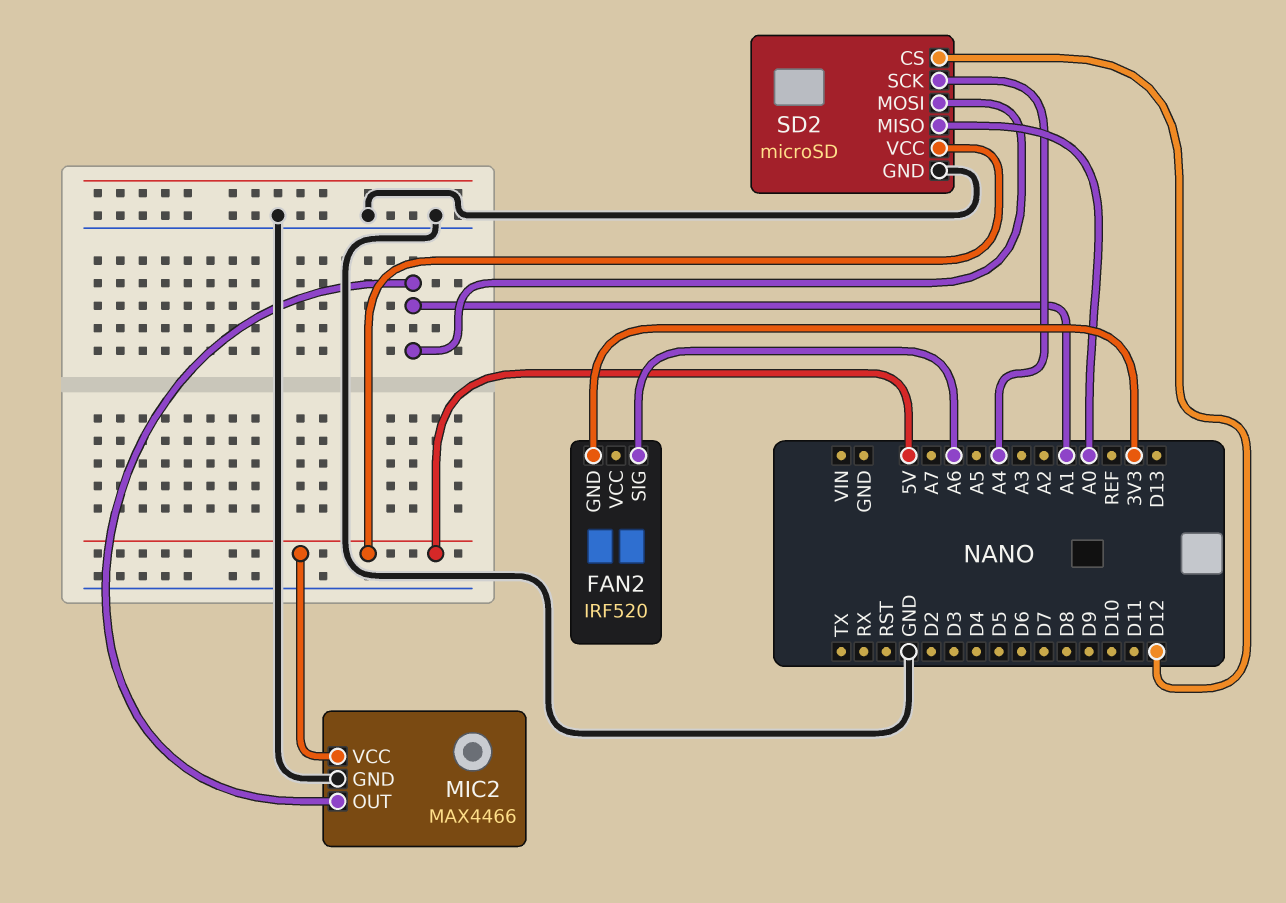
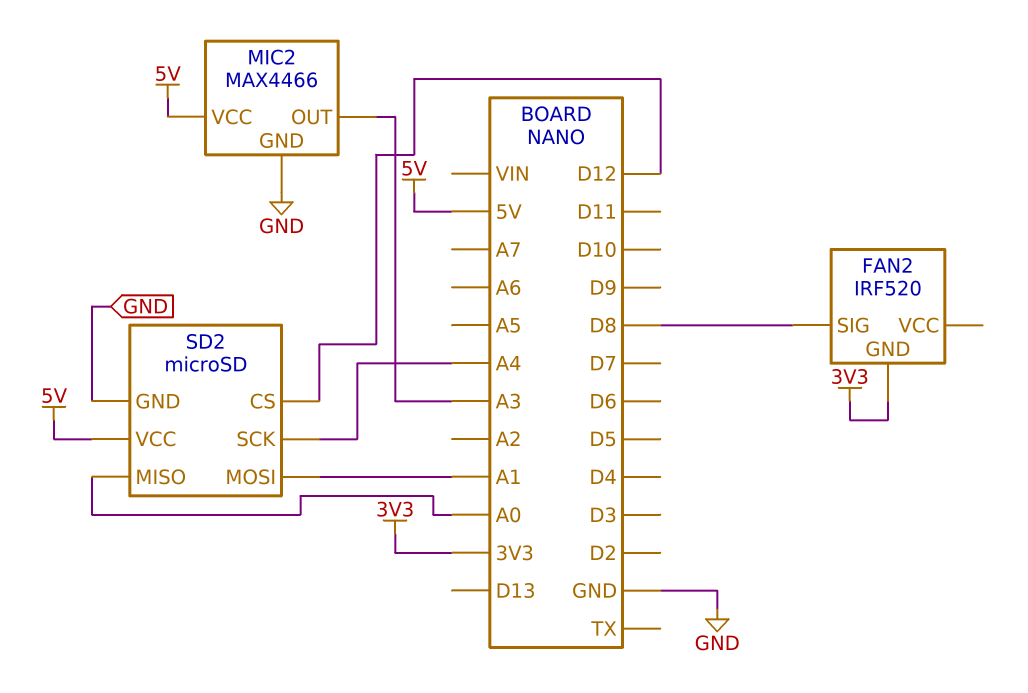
FAN2 pin SIG: A6 -> D8
MIC2 pin OUT: A1 -> A3

